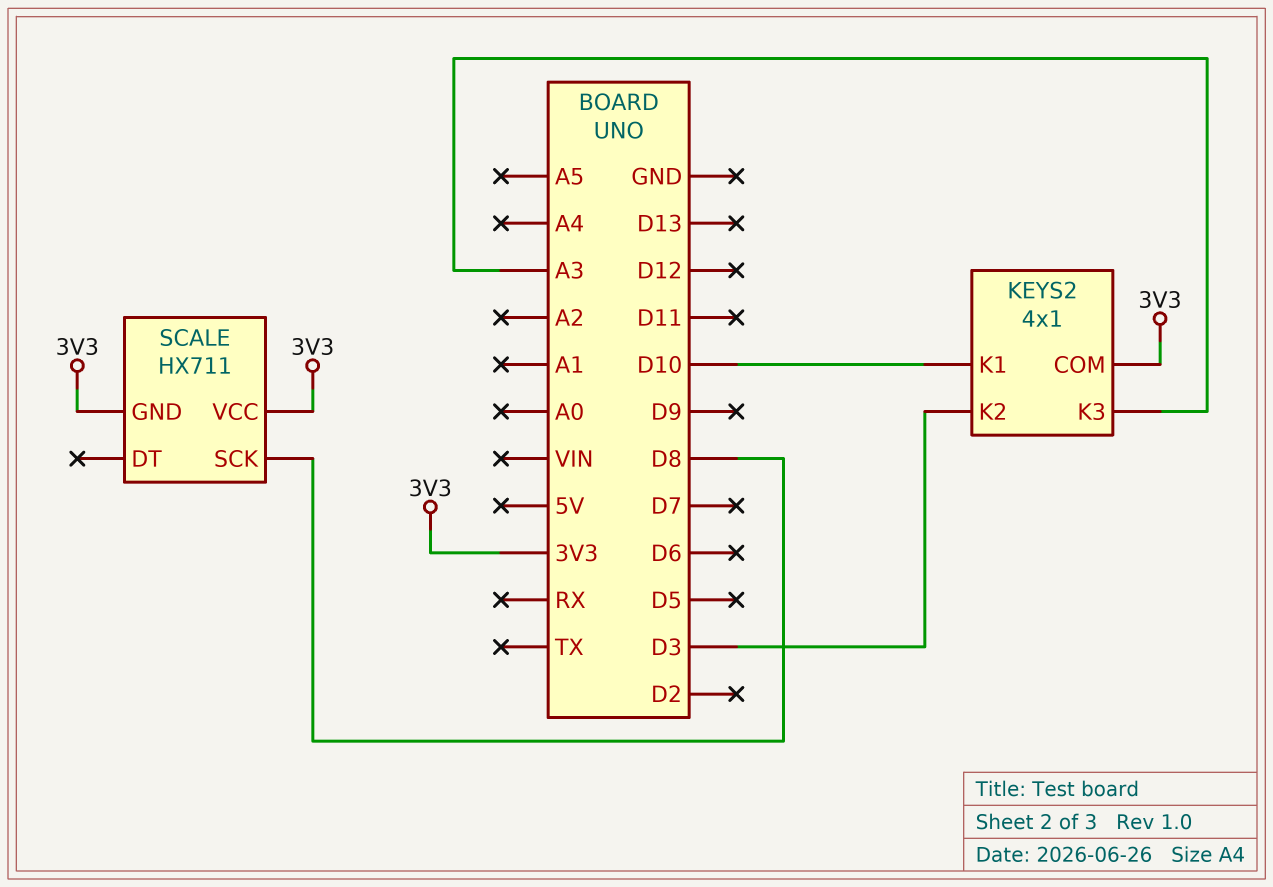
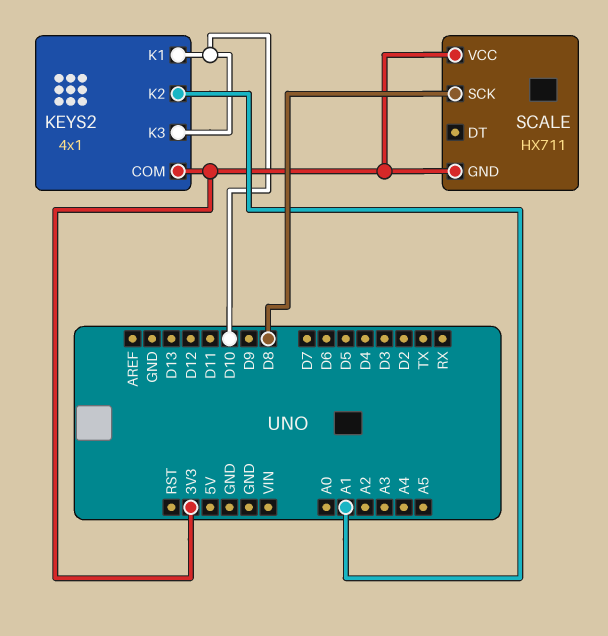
KEYS2 pin K2: D3 -> A1
KEYS2 pin K3: A3 -> D10

